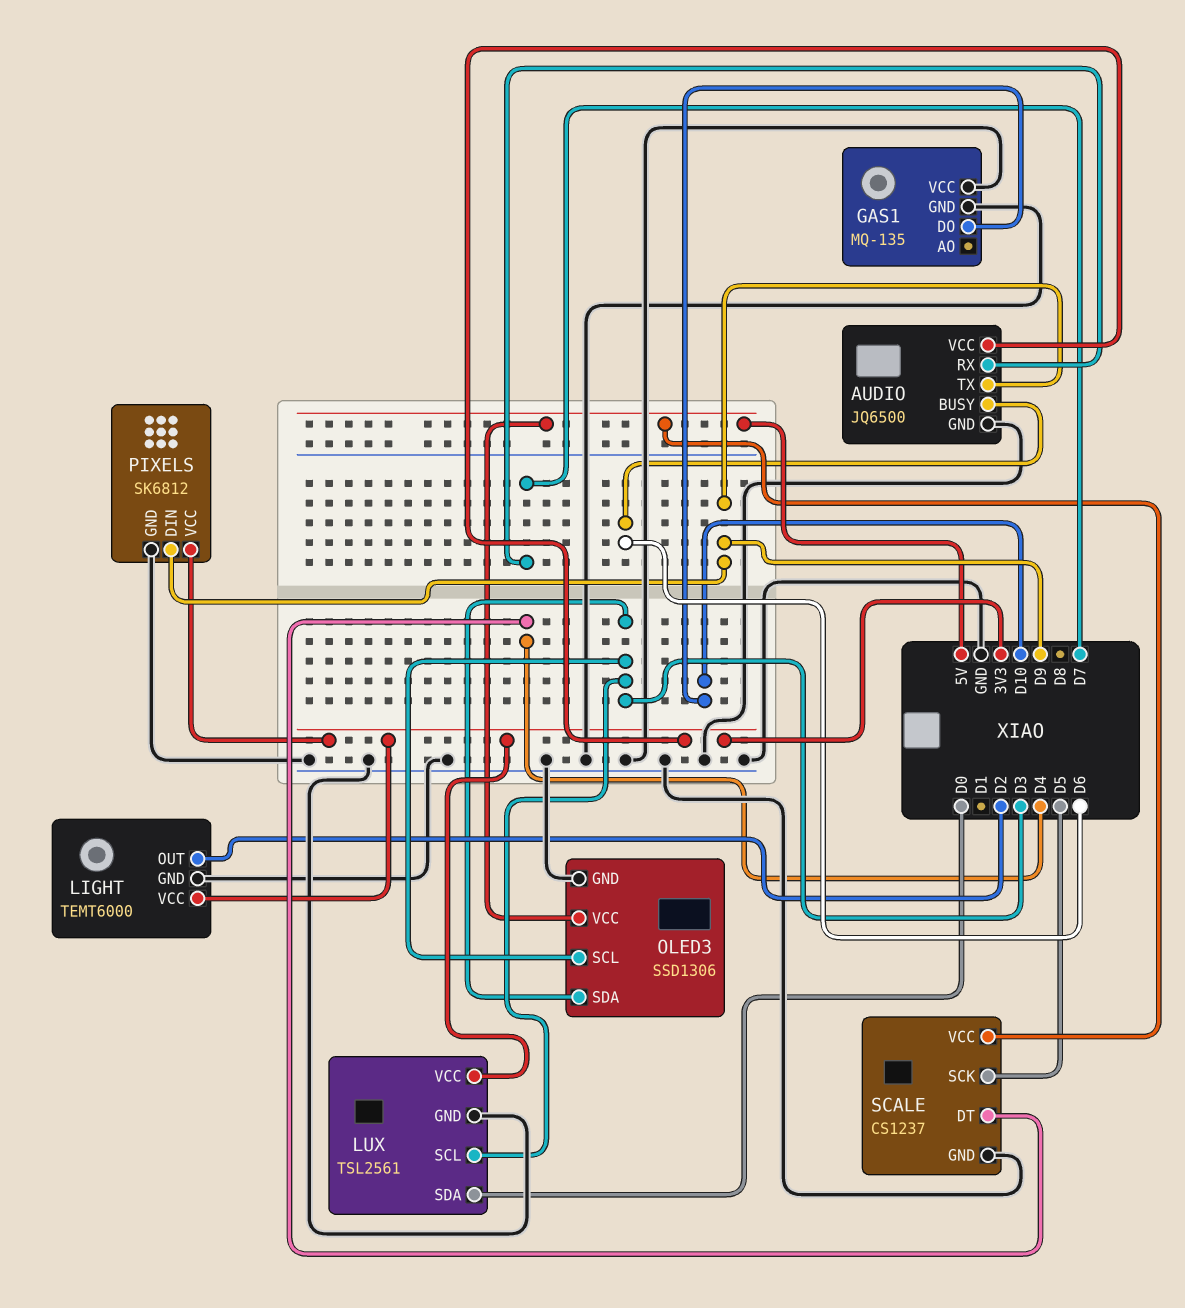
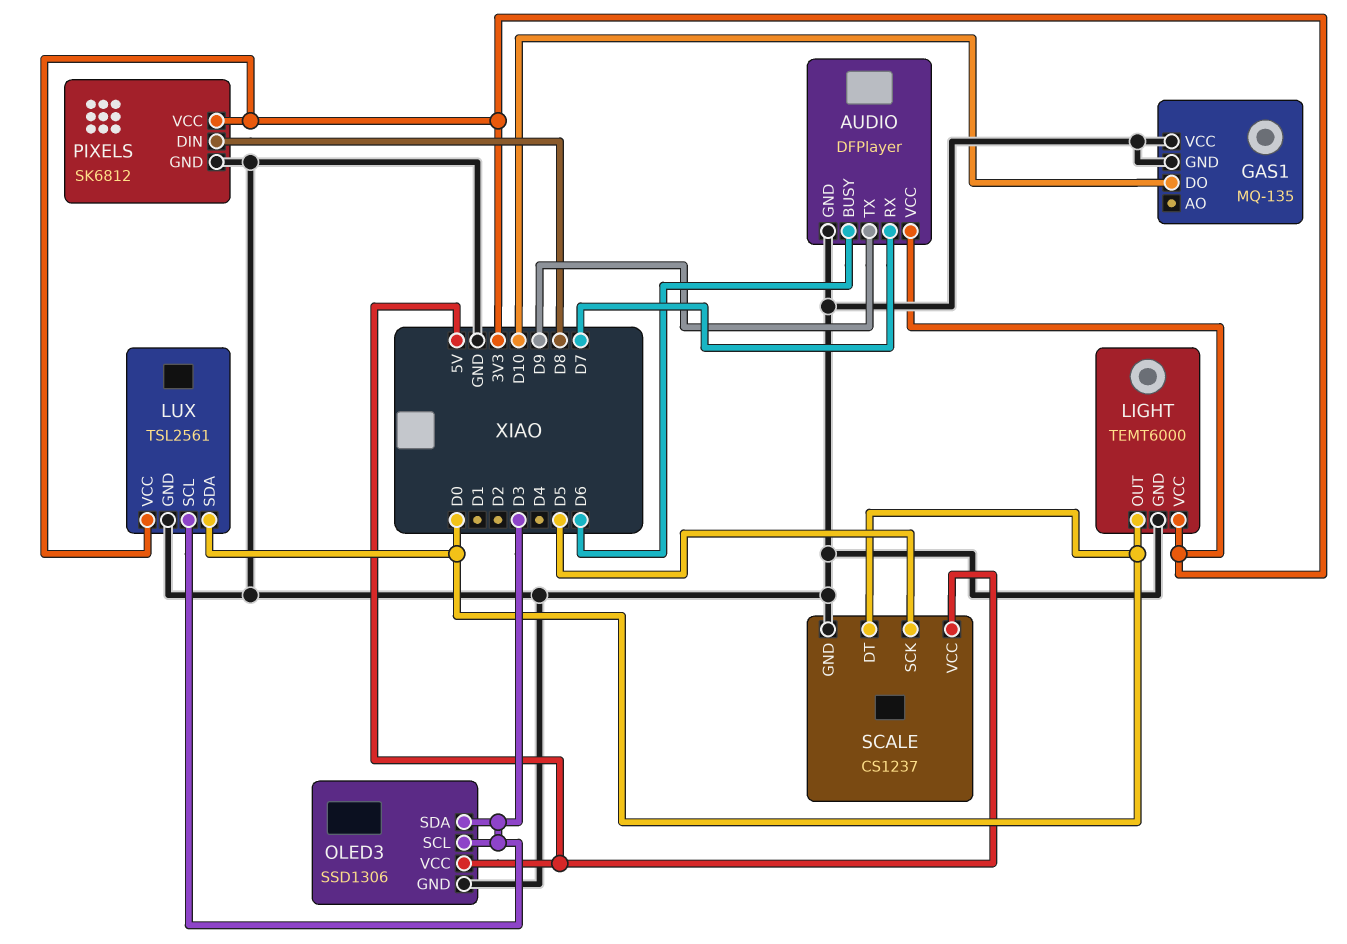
AUDIO: JQ6500 -> DFPlayer
LIGHT pin OUT: D2 -> D0
PIXELS pin DIN: D9 -> D8
SCALE pin DT: D4 -> D0

